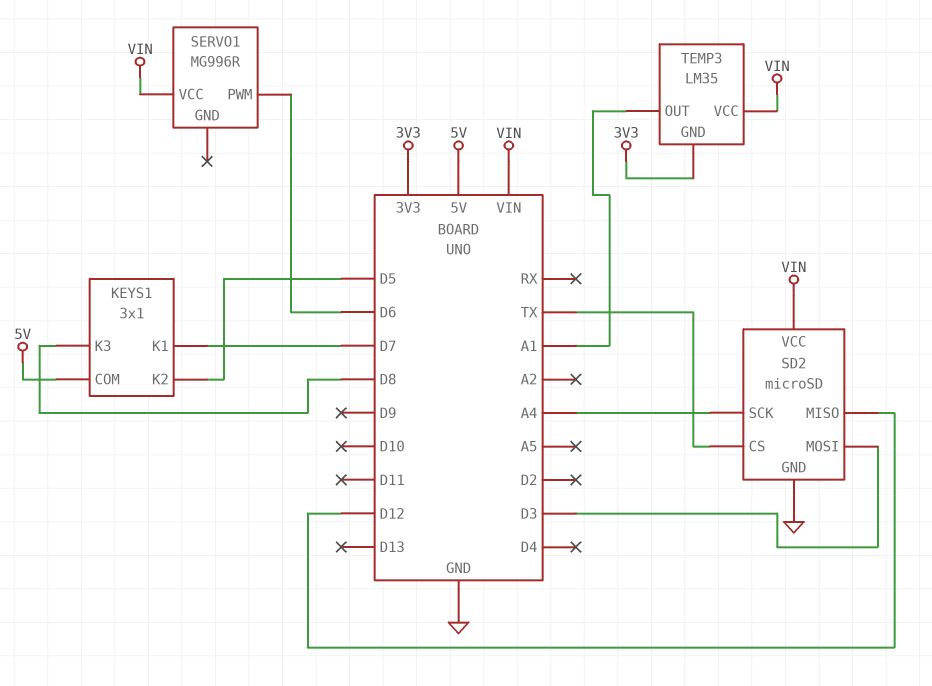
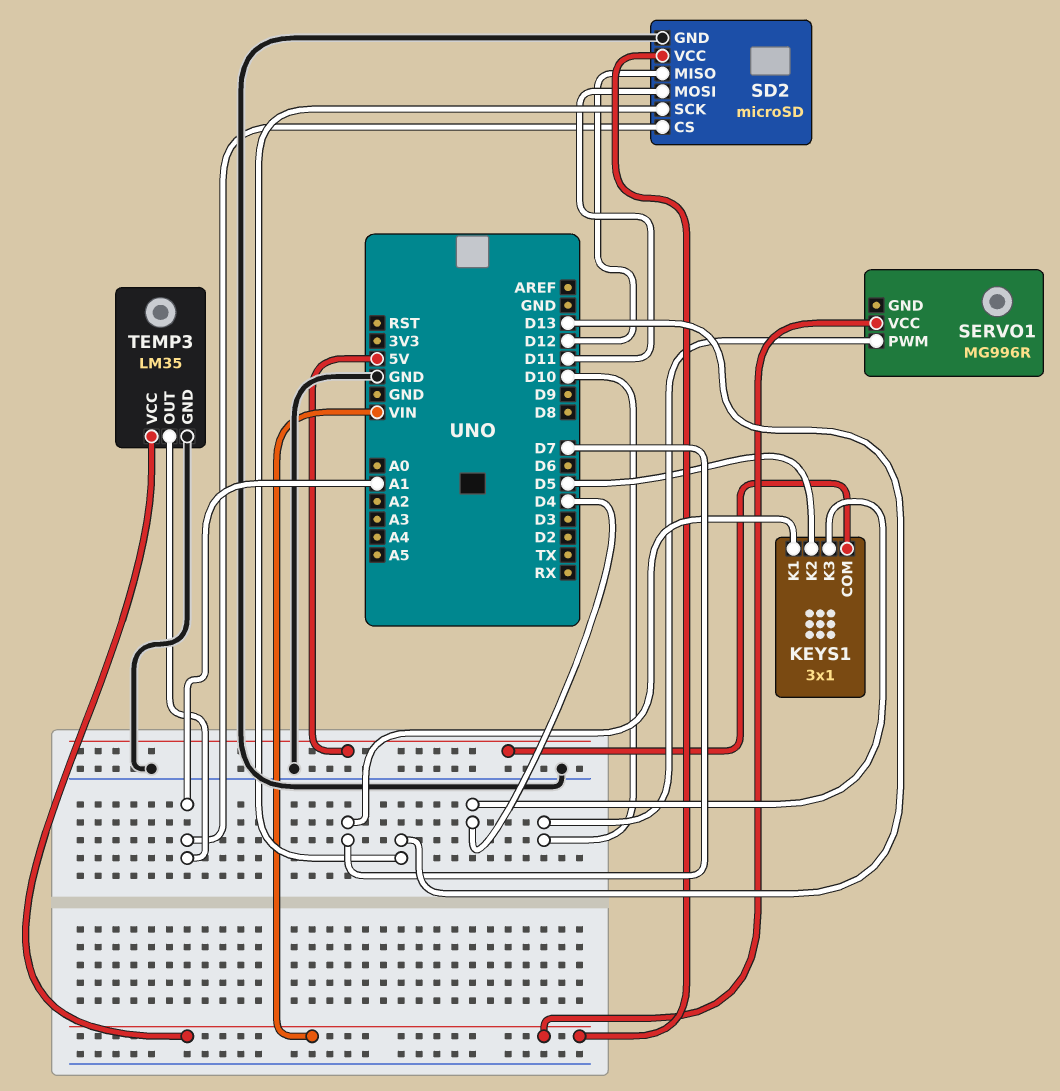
KEYS1 pin K3: D8 -> D4
SD2 pin CS: TX -> A1
SD2 pin MOSI: D3 -> D11
SD2 pin SCK: A4 -> D13
SERVO1 pin PWM: D6 -> D10
TEMP3 pin GND: 3V3 -> GND

